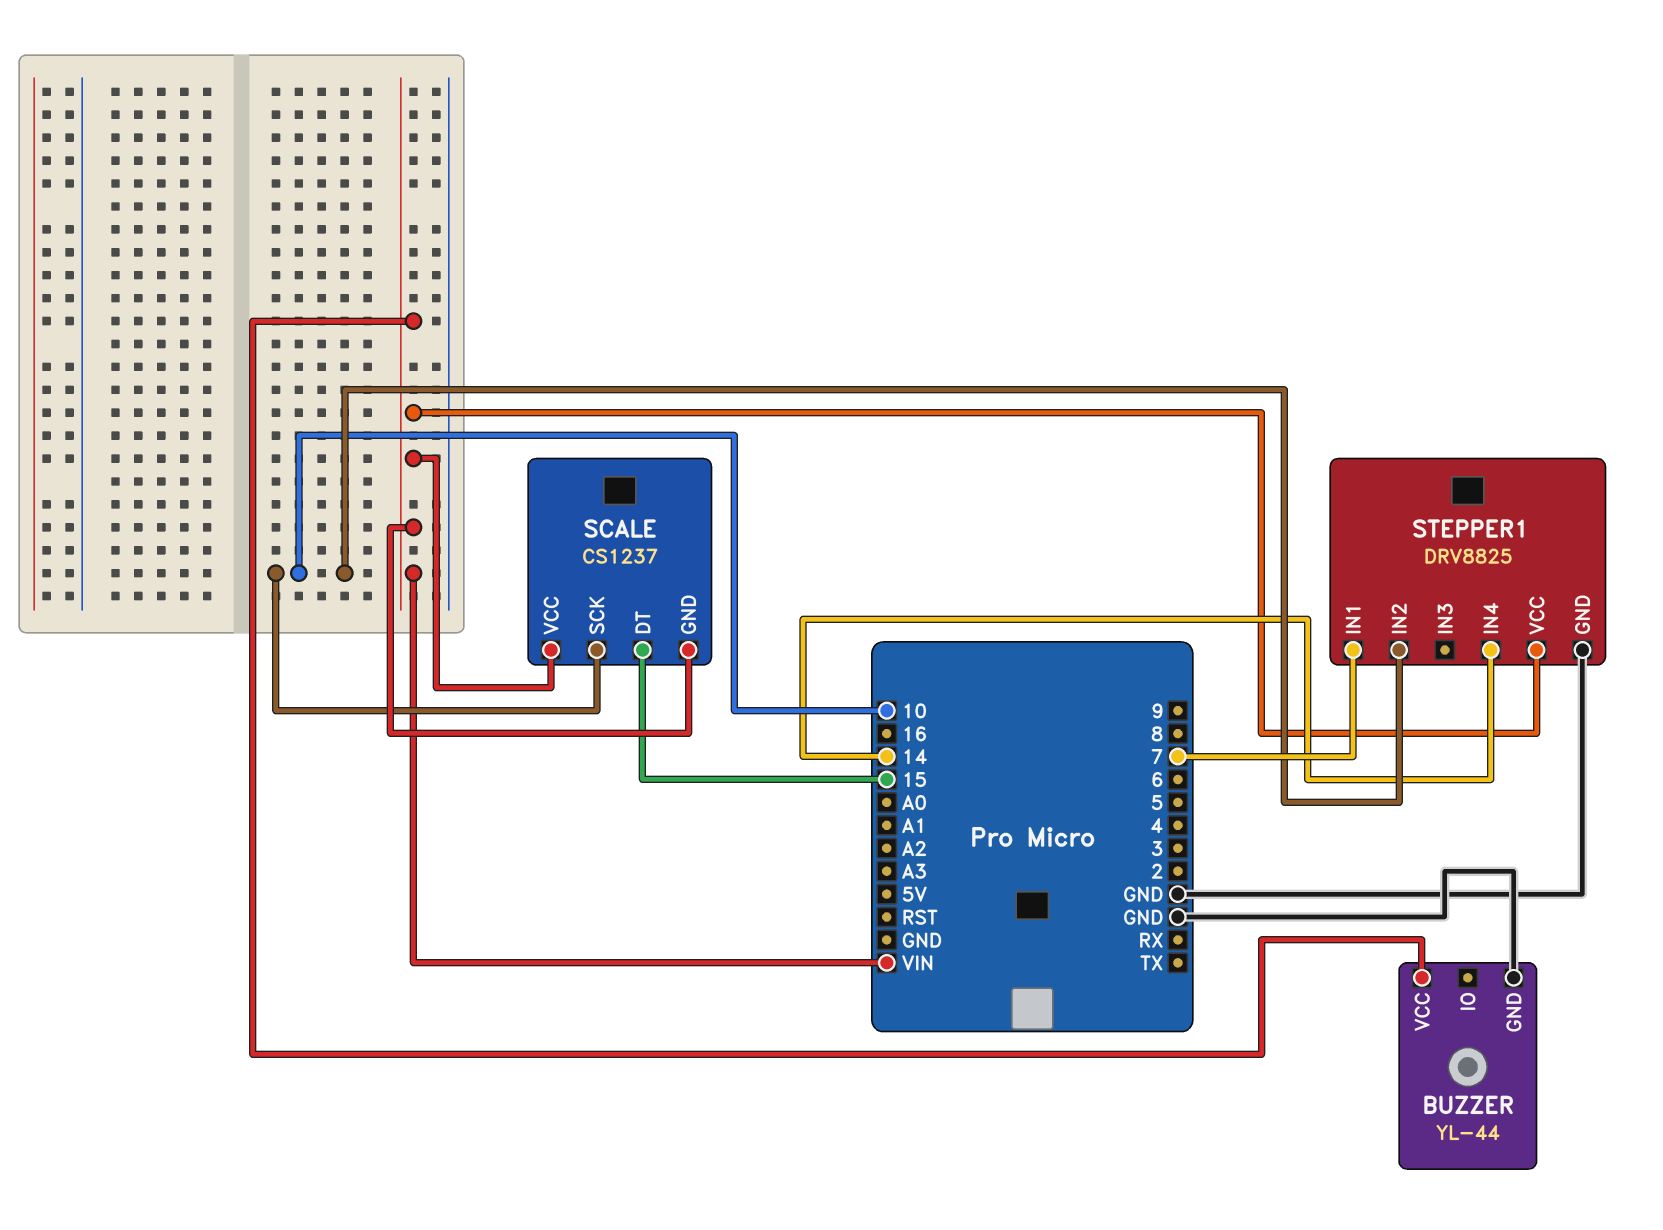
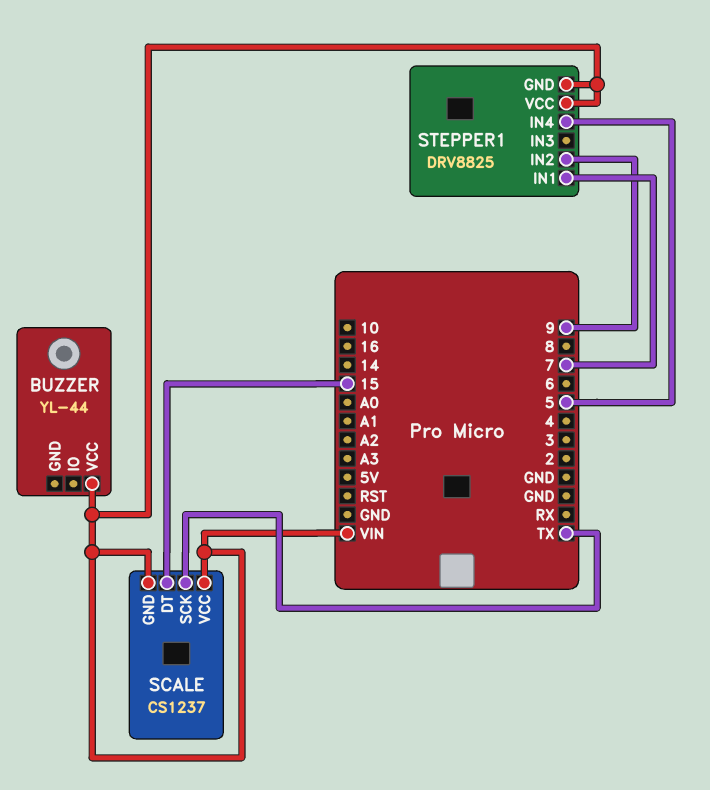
BUZZER pin GND: GND -> none
SCALE pin SCK: 10 -> TX
STEPPER1 pin GND: GND -> VIN
STEPPER1 pin IN2: 10 -> 9
STEPPER1 pin IN4: 14 -> 5

